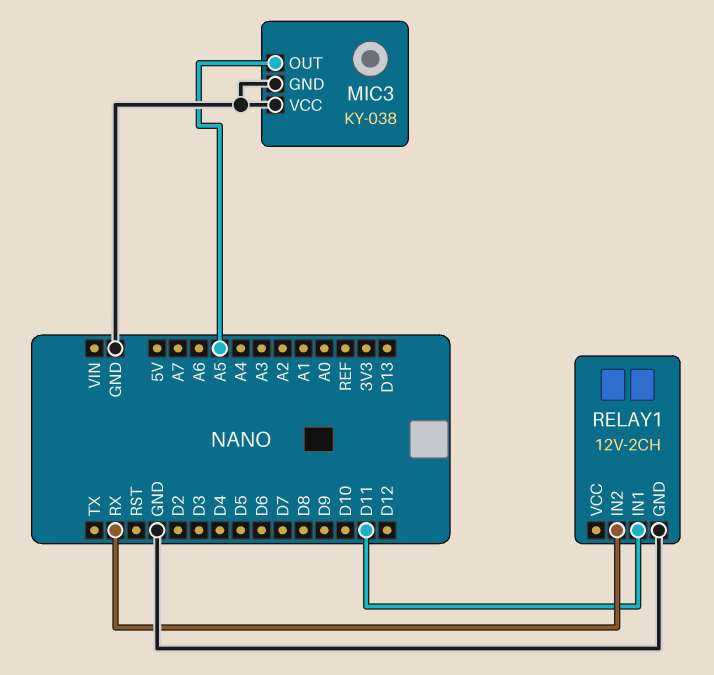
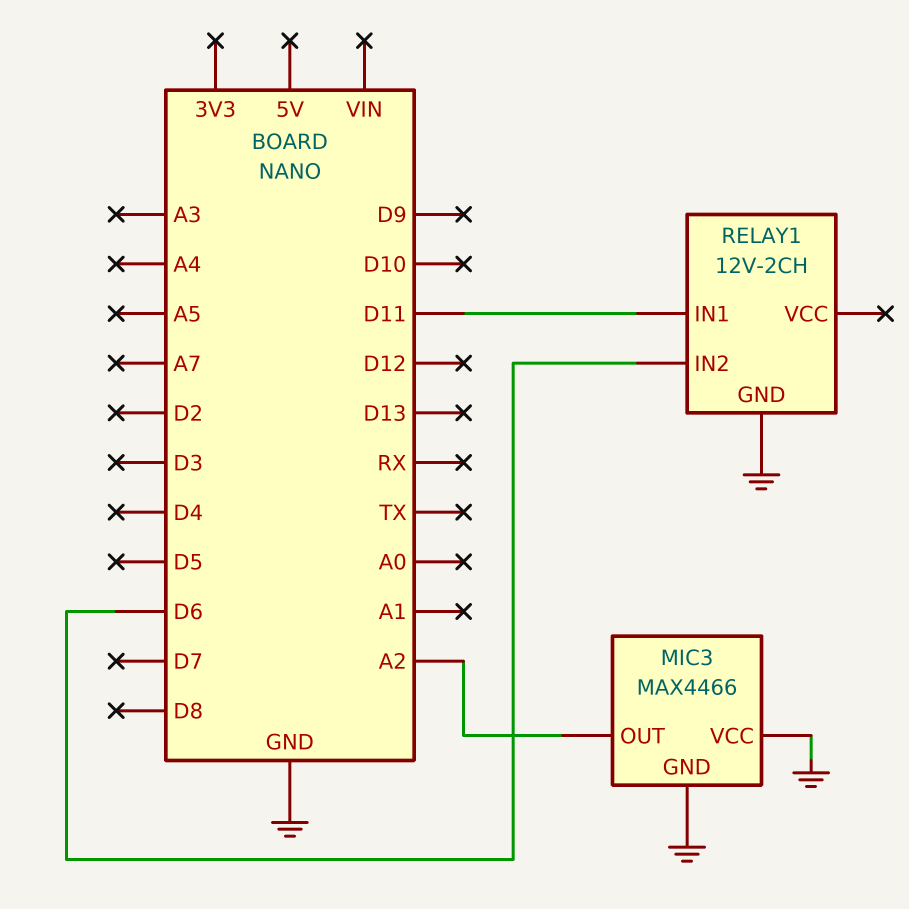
MIC3: KY-038 -> MAX4466
MIC3 pin OUT: A5 -> A2
RELAY1 pin IN2: RX -> D6

